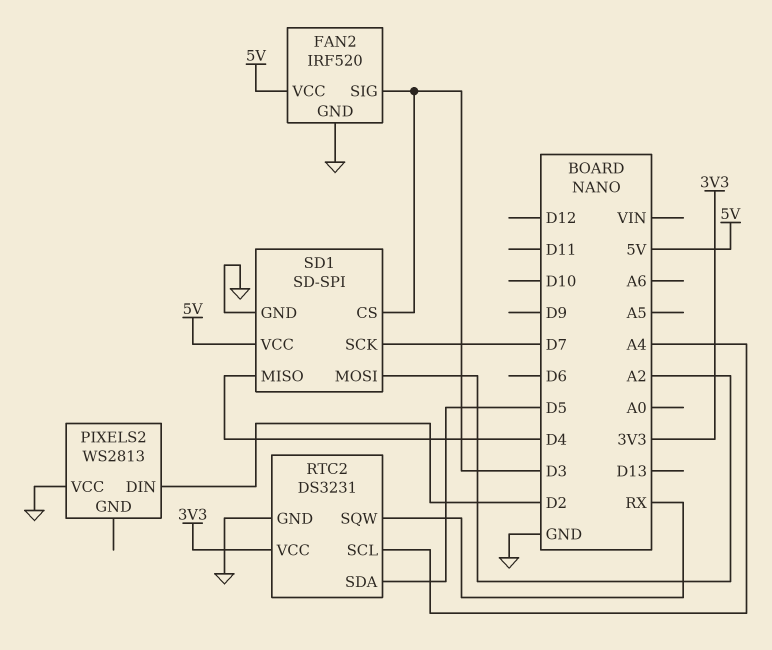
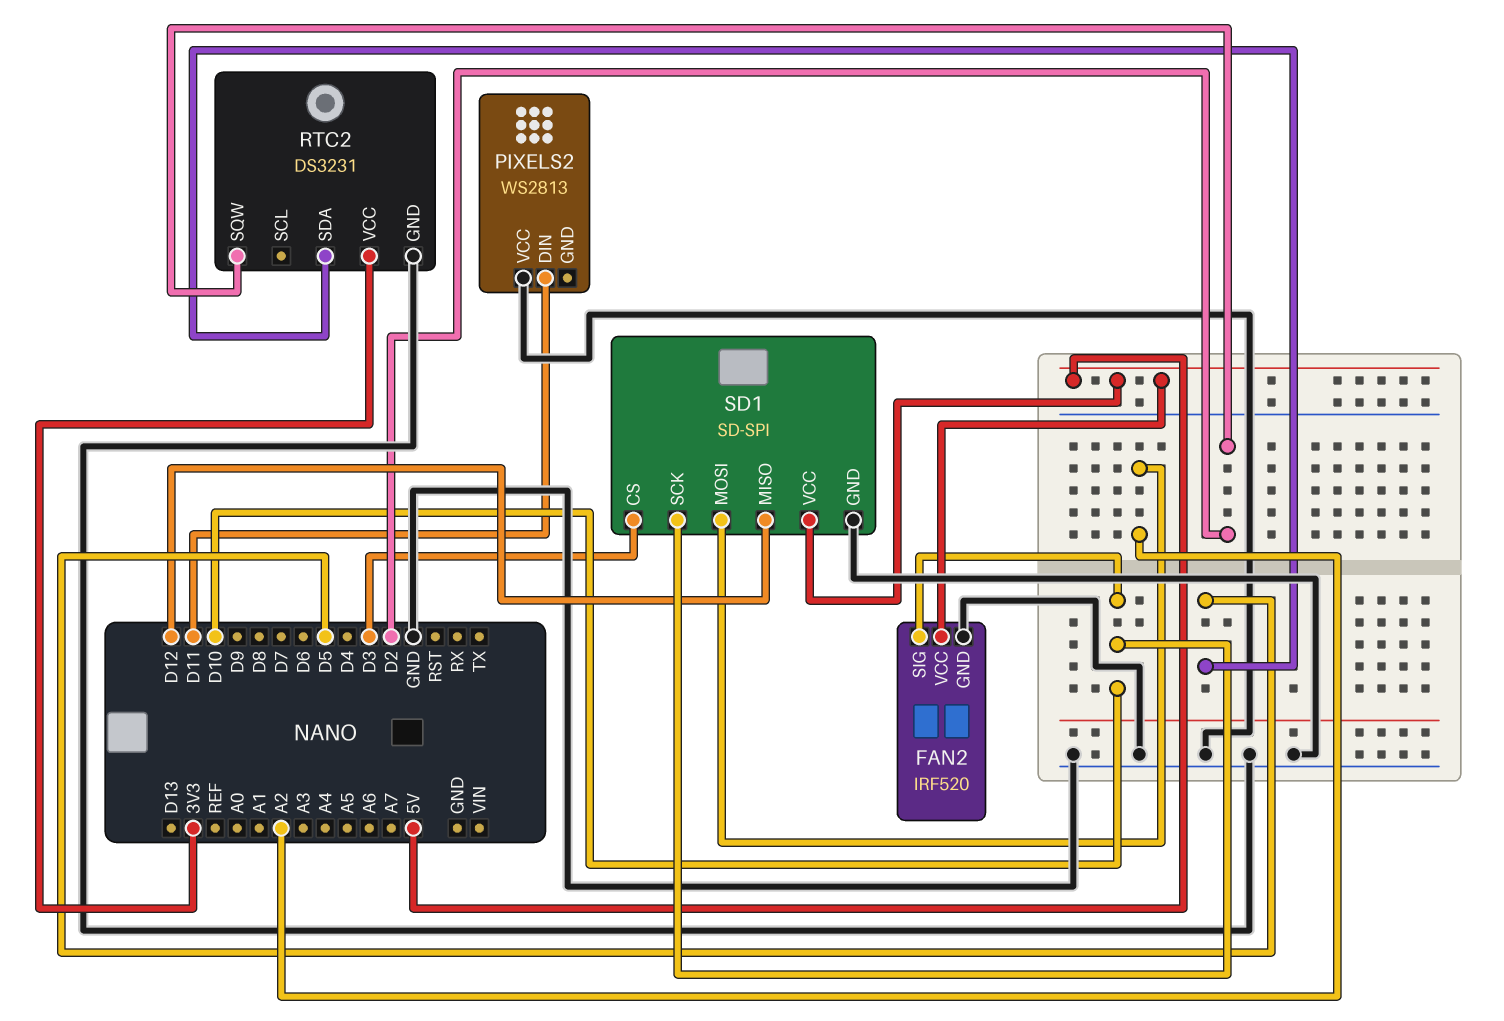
FAN2 pin SIG: D3 -> D10
PIXELS2 pin DIN: D2 -> D11
RTC2 pin SCL: A4 -> none
RTC2 pin SQW: RX -> D2
SD1 pin MISO: D4 -> D12
SD1 pin SCK: D7 -> D10

